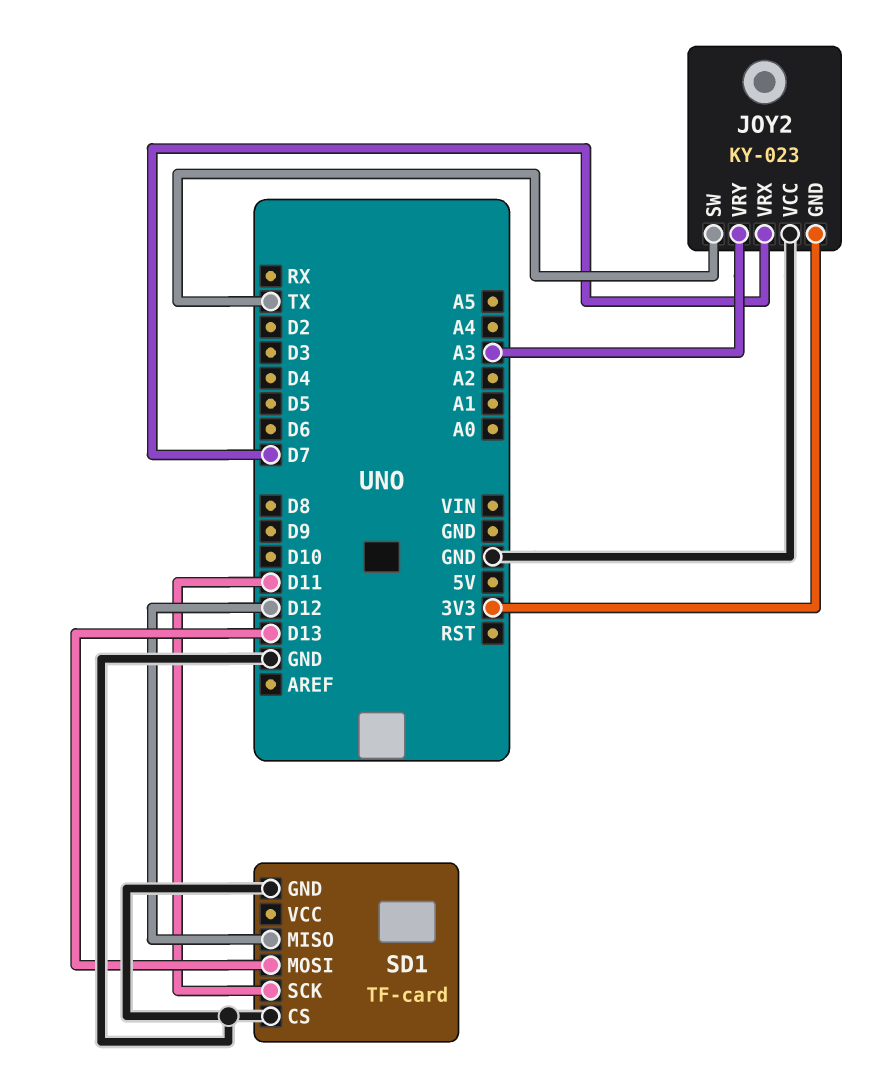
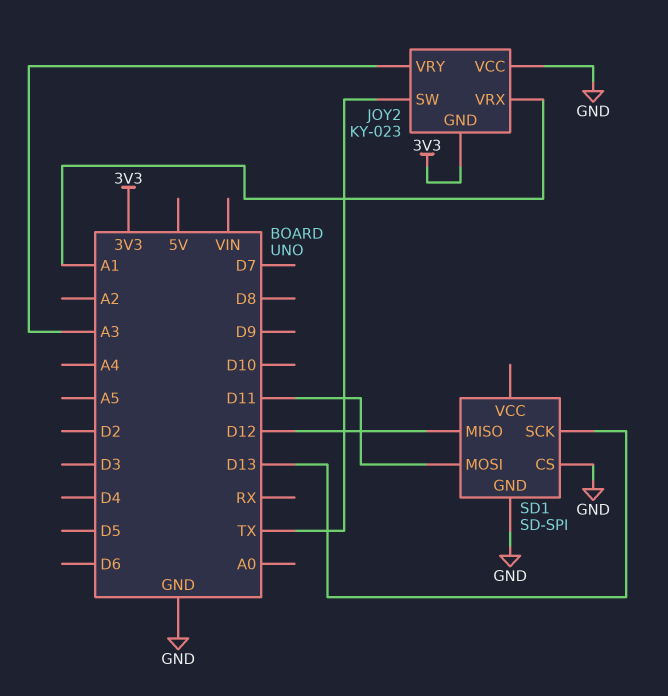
JOY2 pin VRX: D7 -> A1
SD1: TF-card -> SD-SPI
SD1 pin MOSI: D13 -> D11
SD1 pin SCK: D11 -> D13

